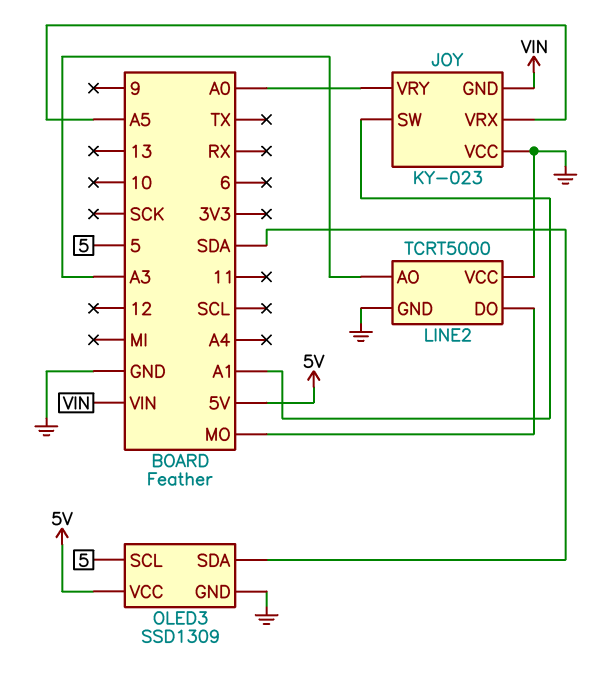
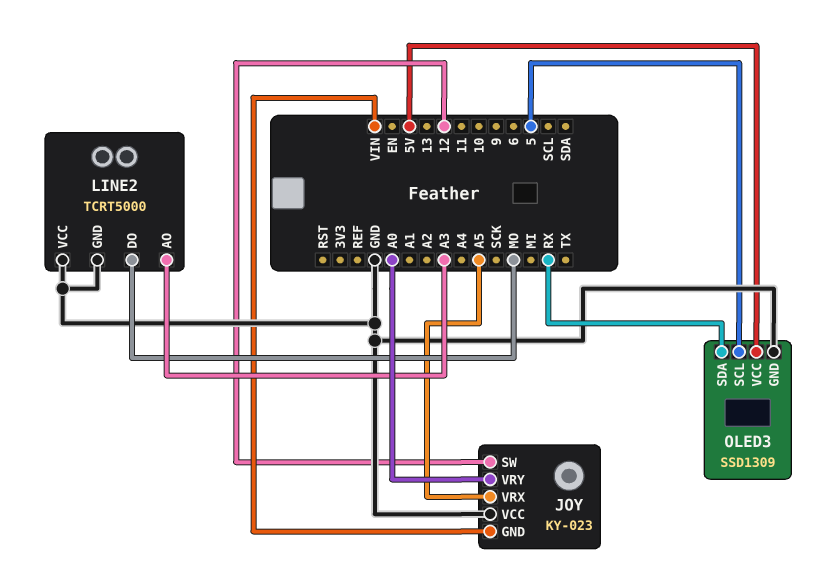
JOY pin SW: A1 -> 12
OLED3 pin SDA: SDA -> RX

